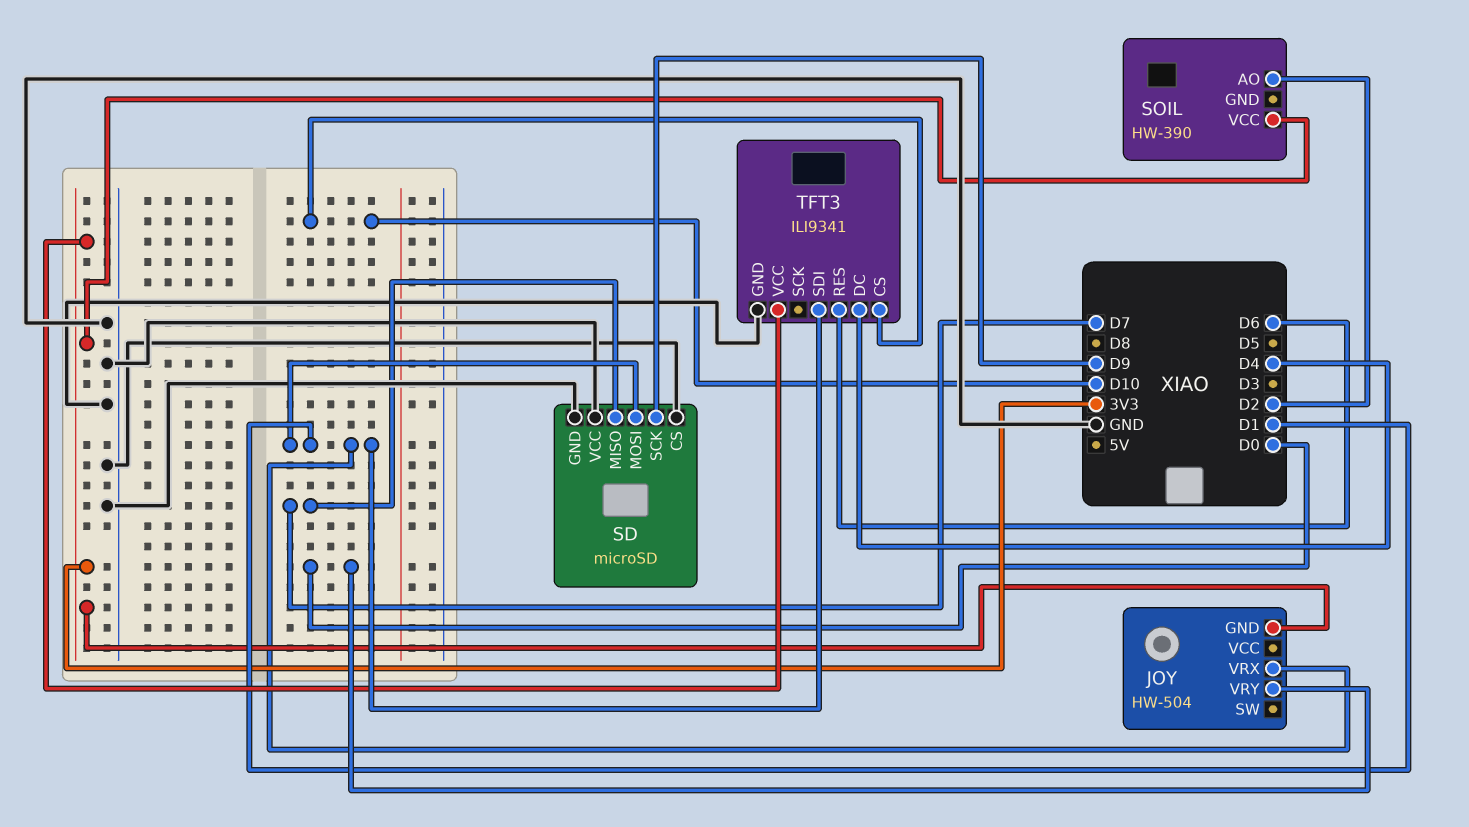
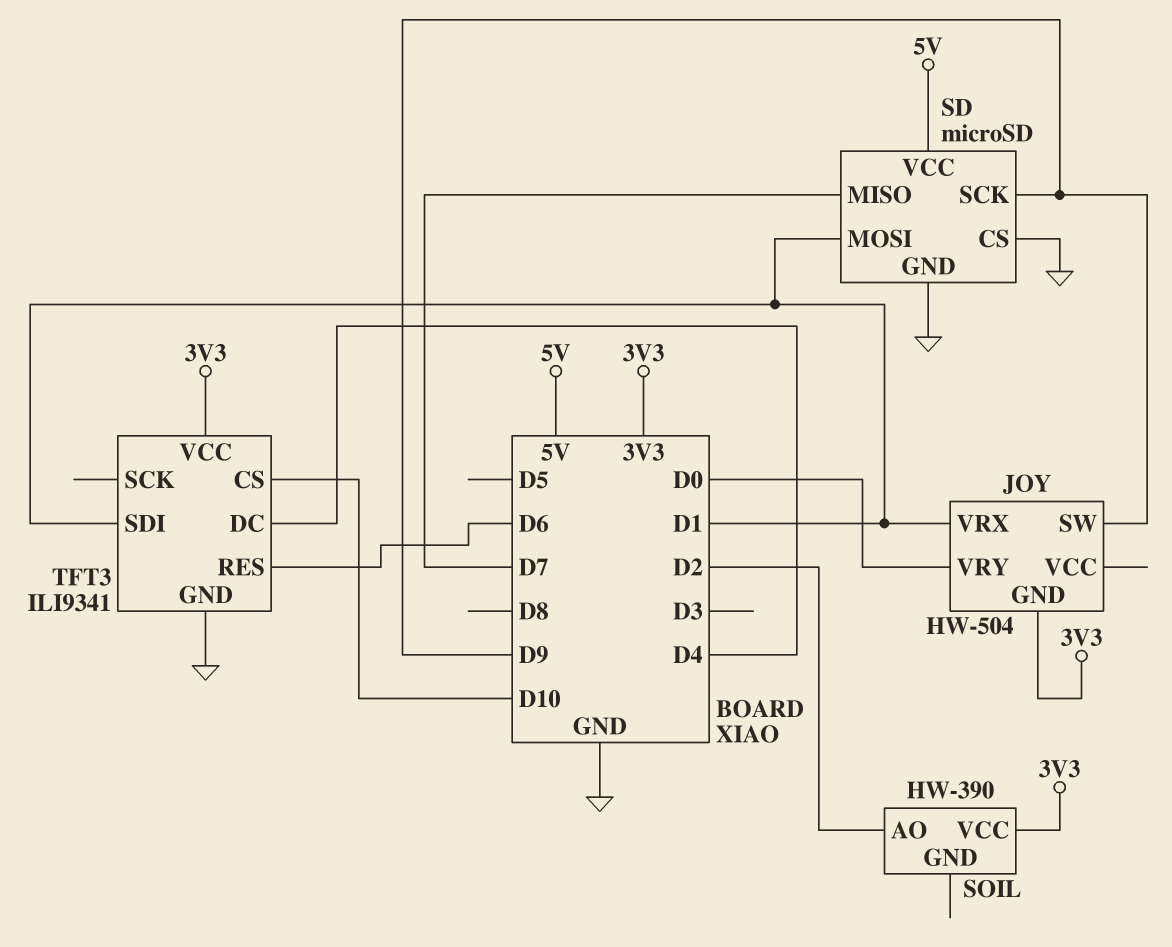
JOY pin SW: none -> D9
SD pin VCC: GND -> 5V

